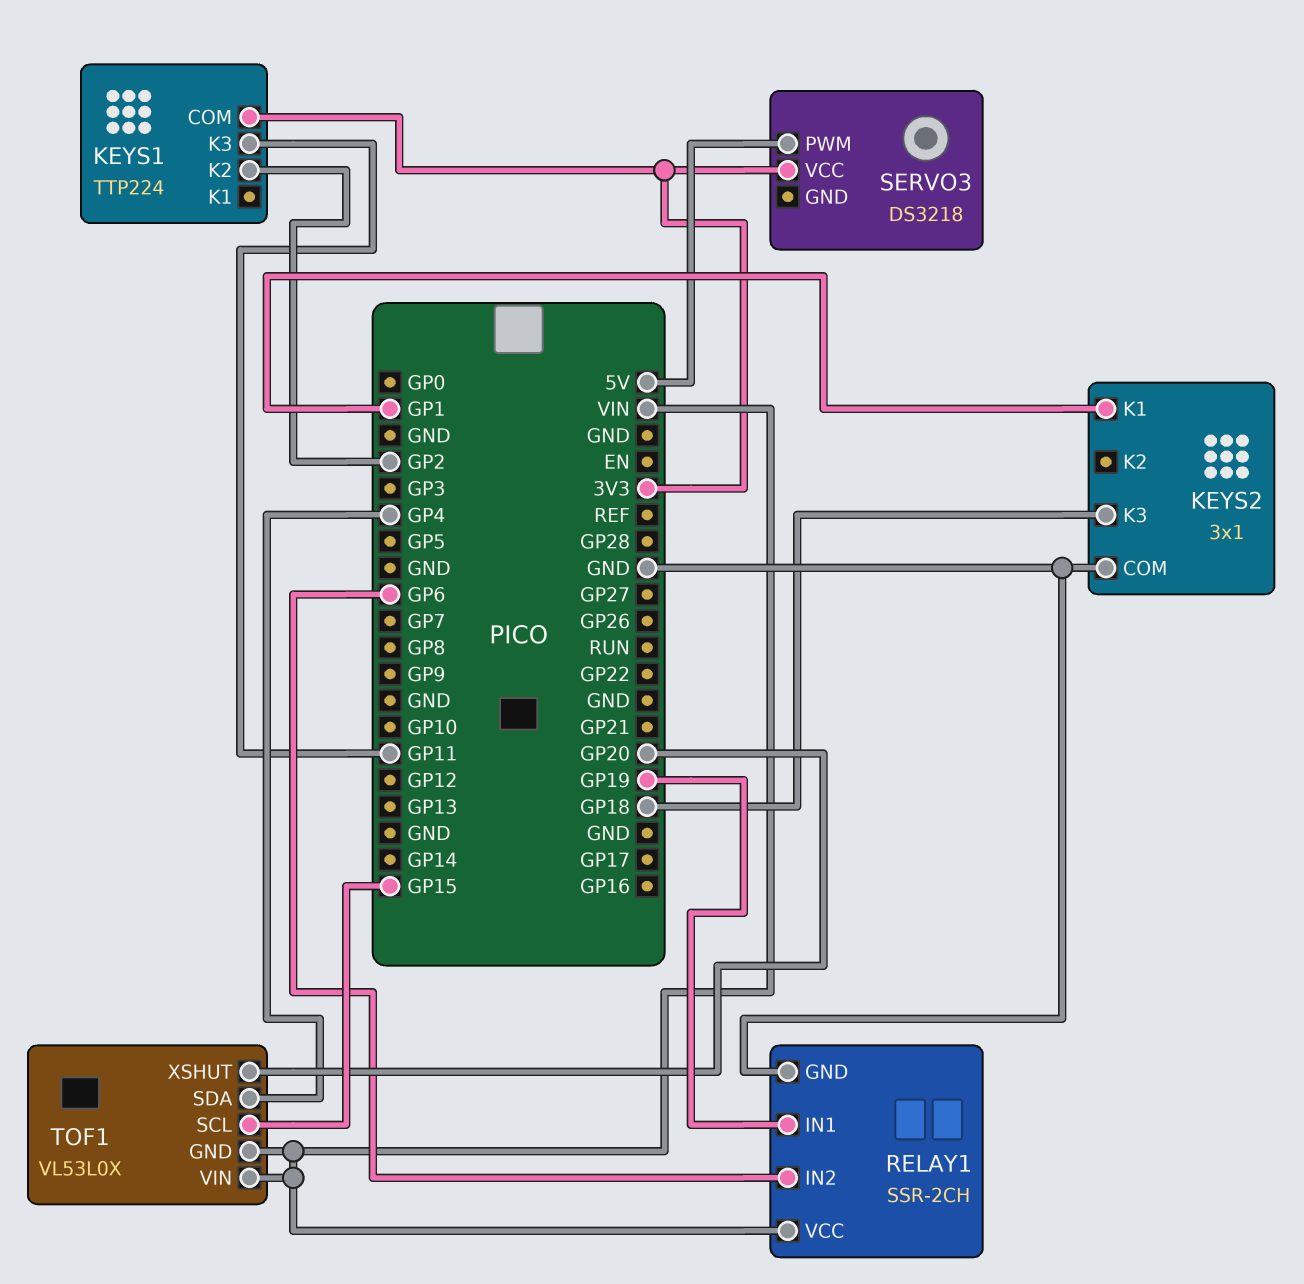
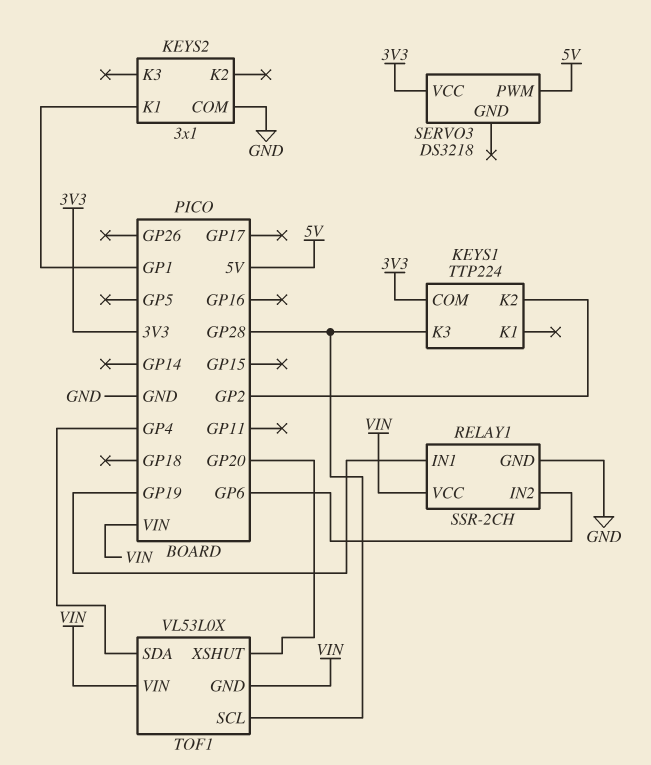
KEYS1 pin K3: GP11 -> GP28
KEYS2 pin K3: GP18 -> none
TOF1 pin SCL: GP15 -> GP28

